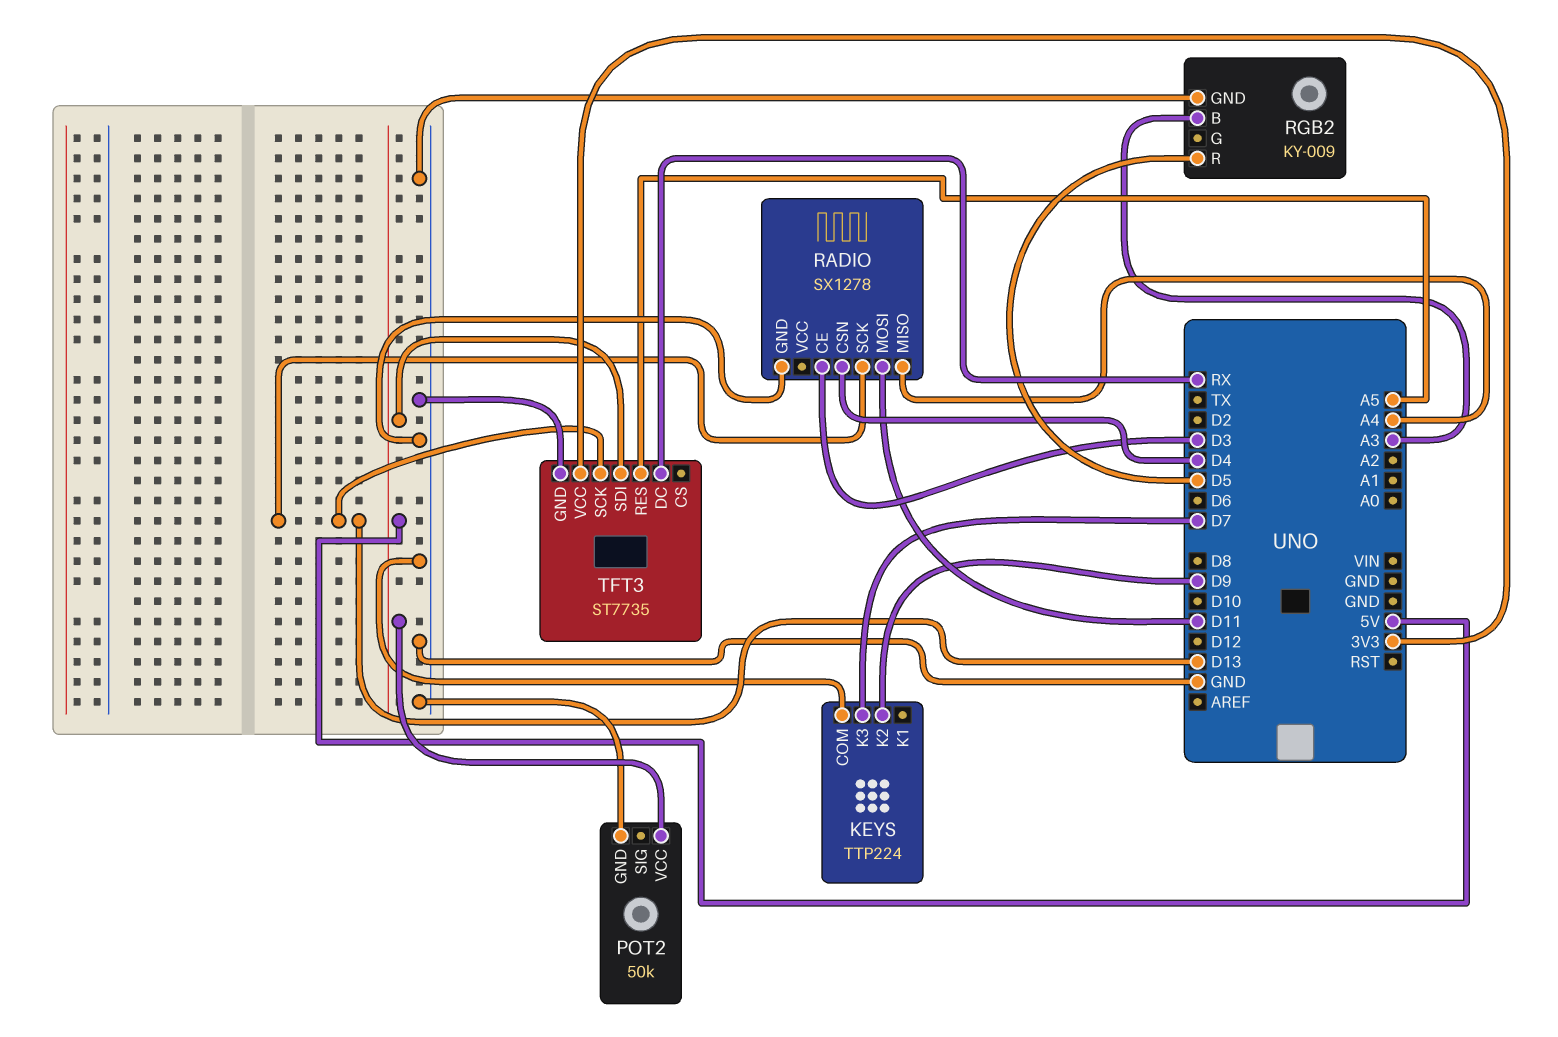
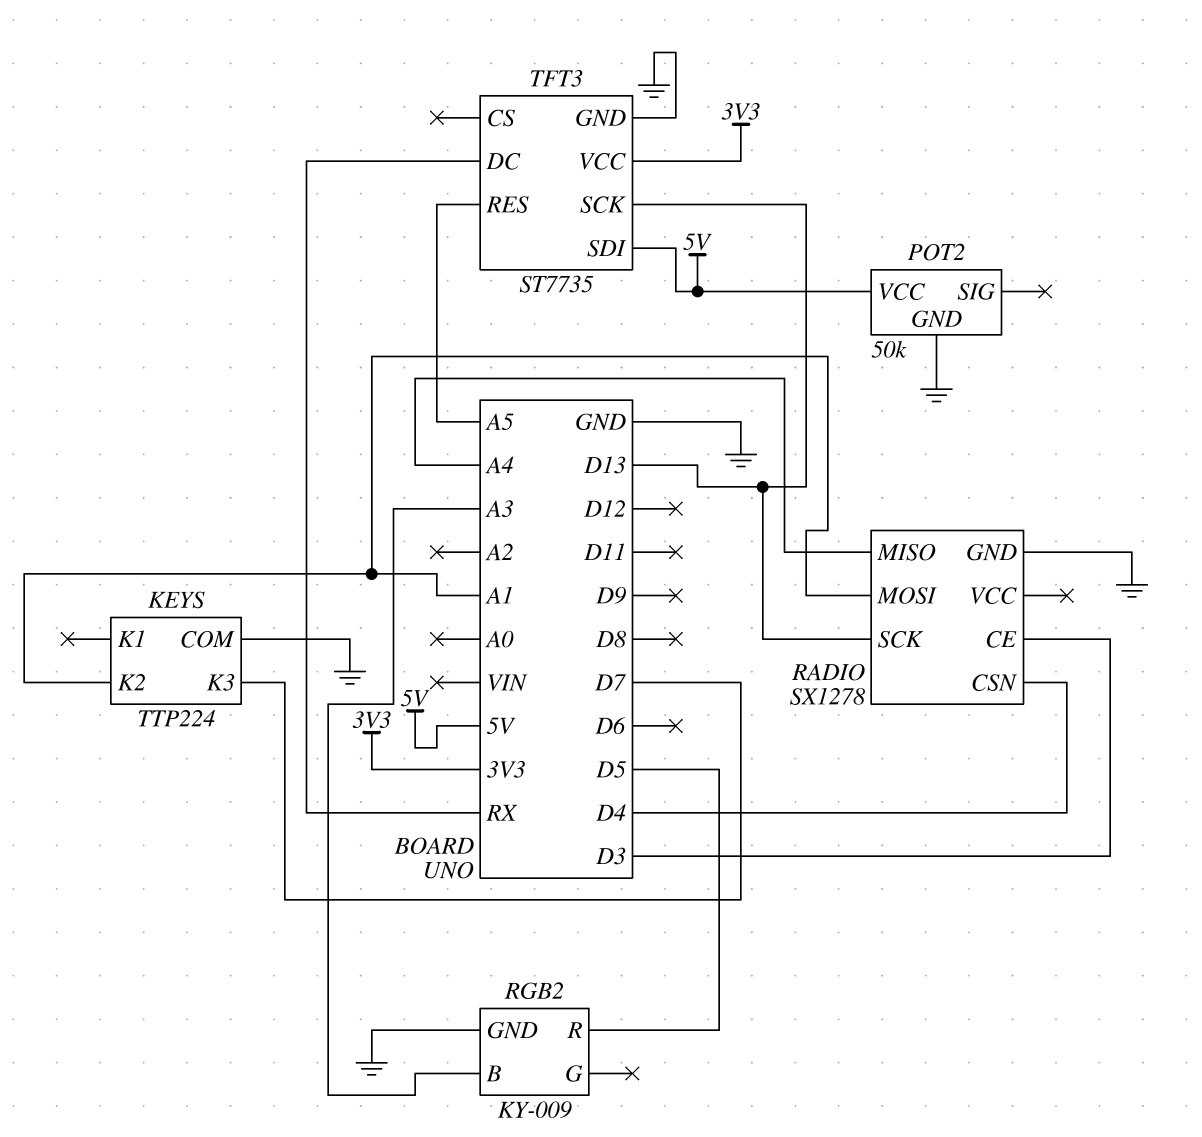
KEYS pin K2: D9 -> A1
RADIO pin MOSI: D11 -> A1

